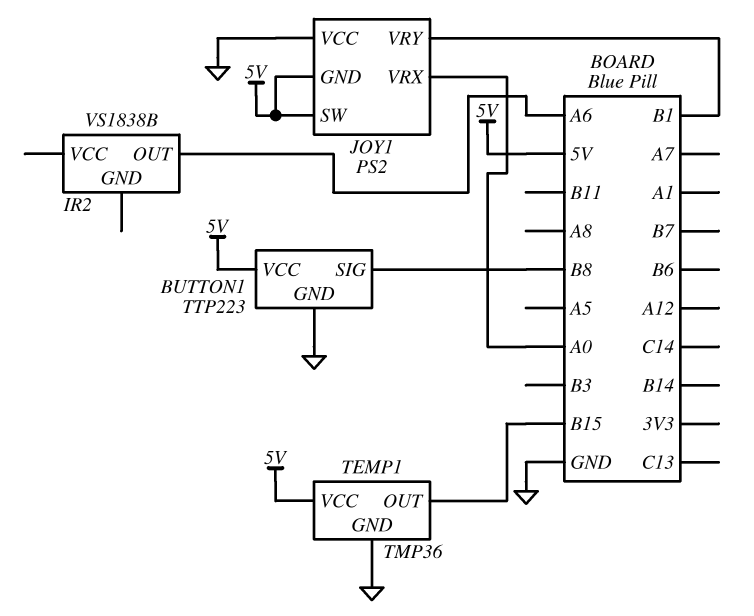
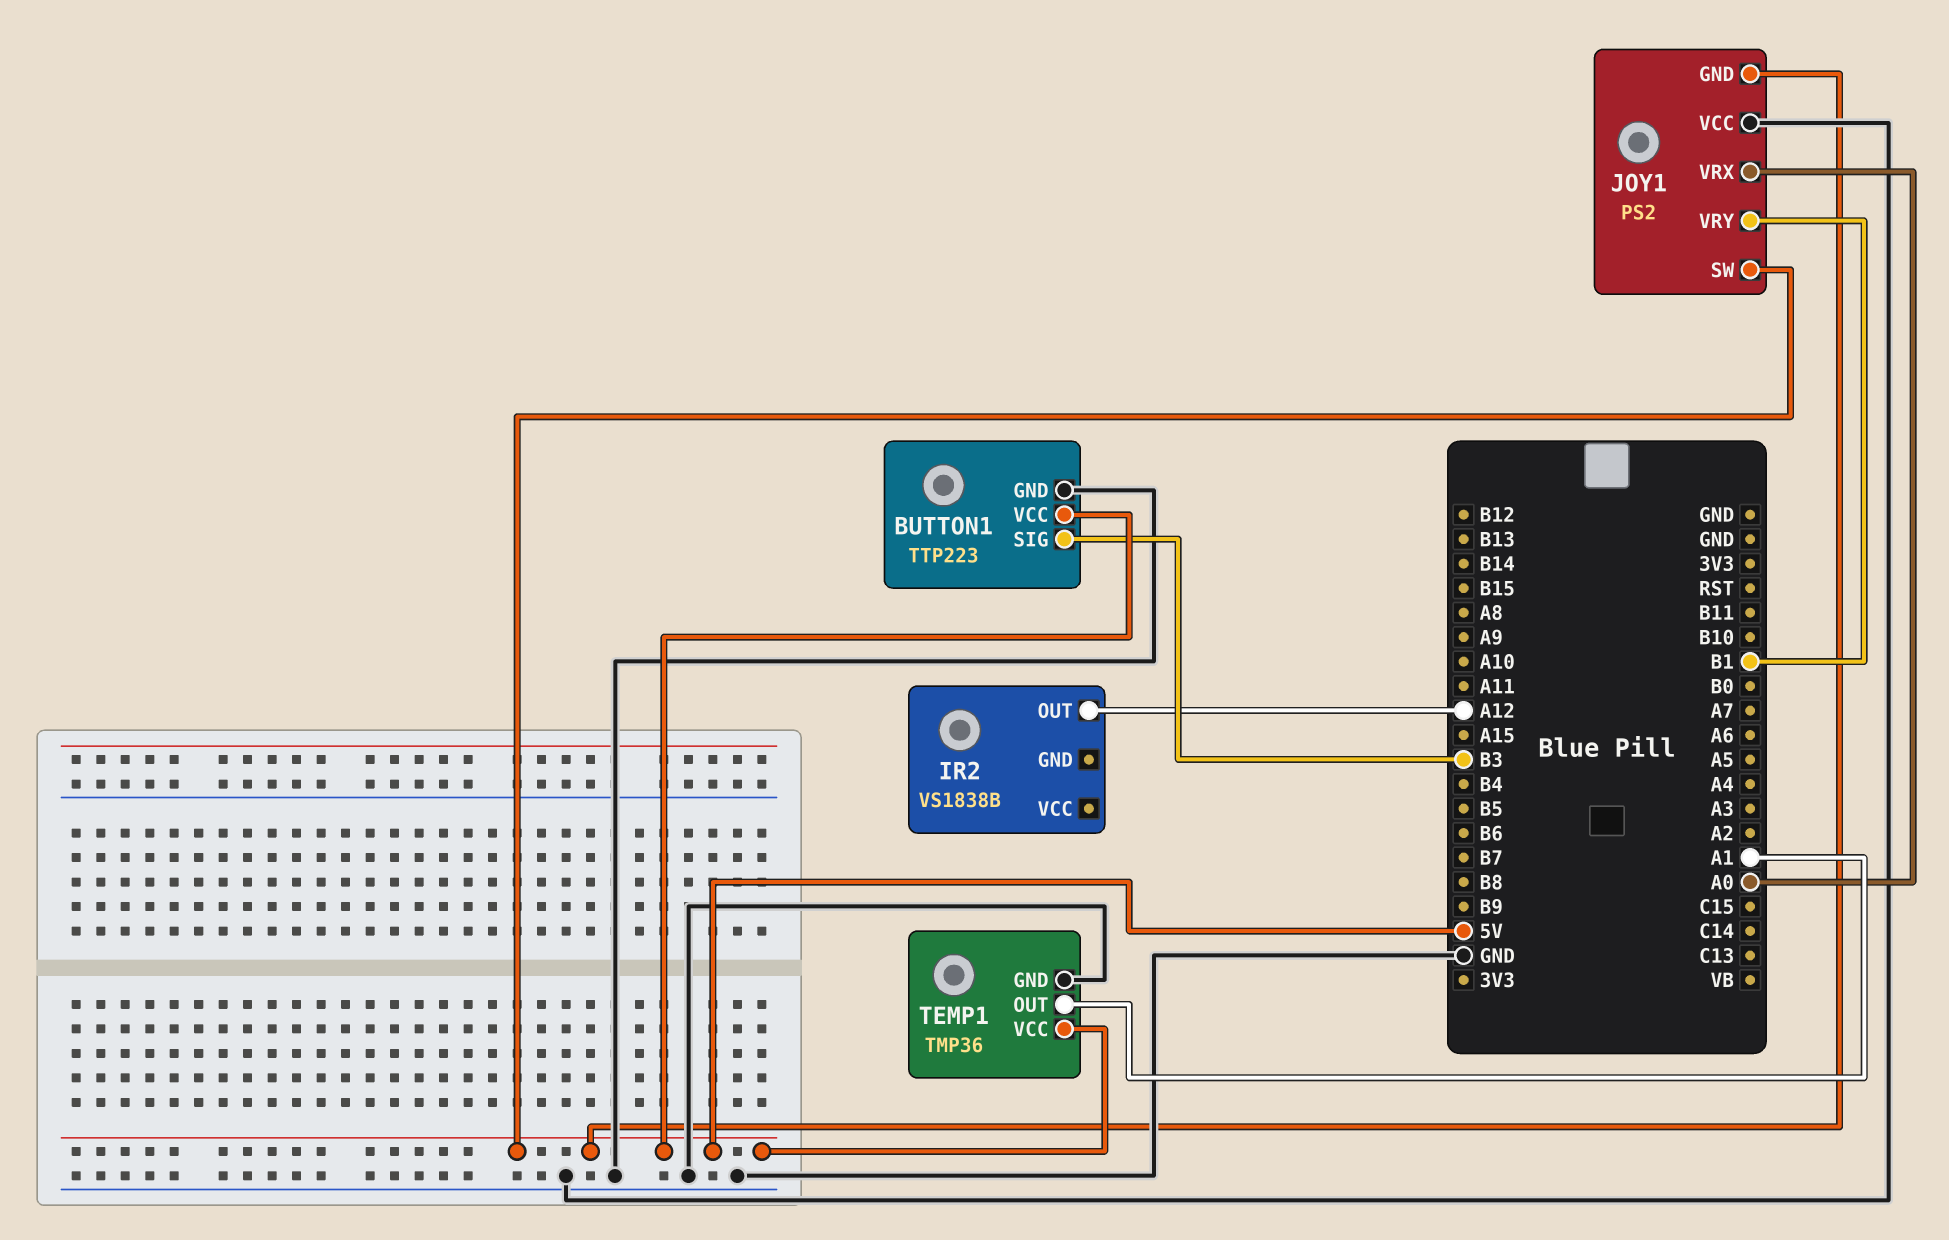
BUTTON1 pin SIG: B8 -> B3
IR2 pin OUT: A6 -> A12
TEMP1 pin OUT: B15 -> A1

